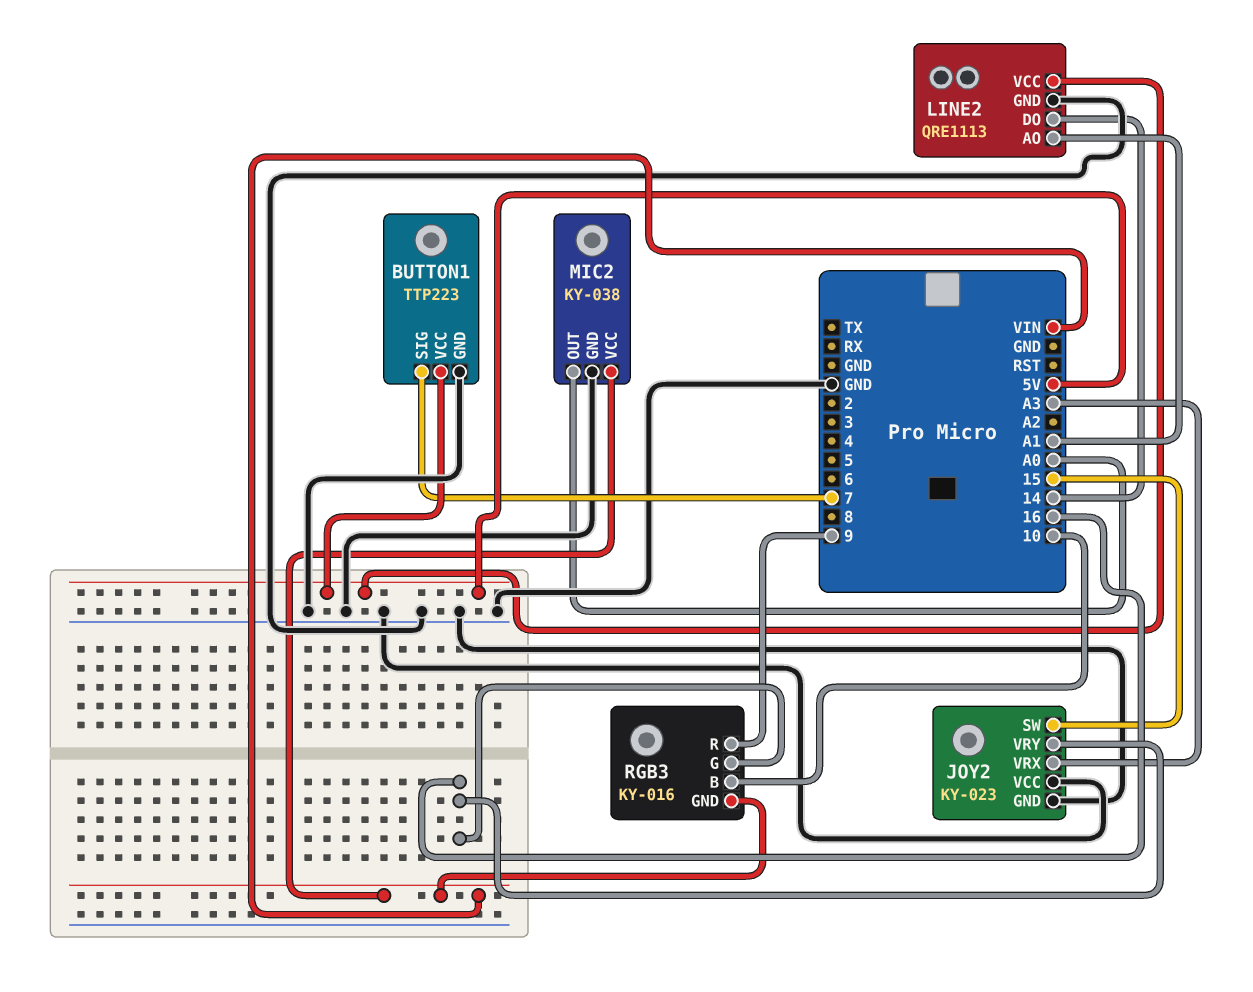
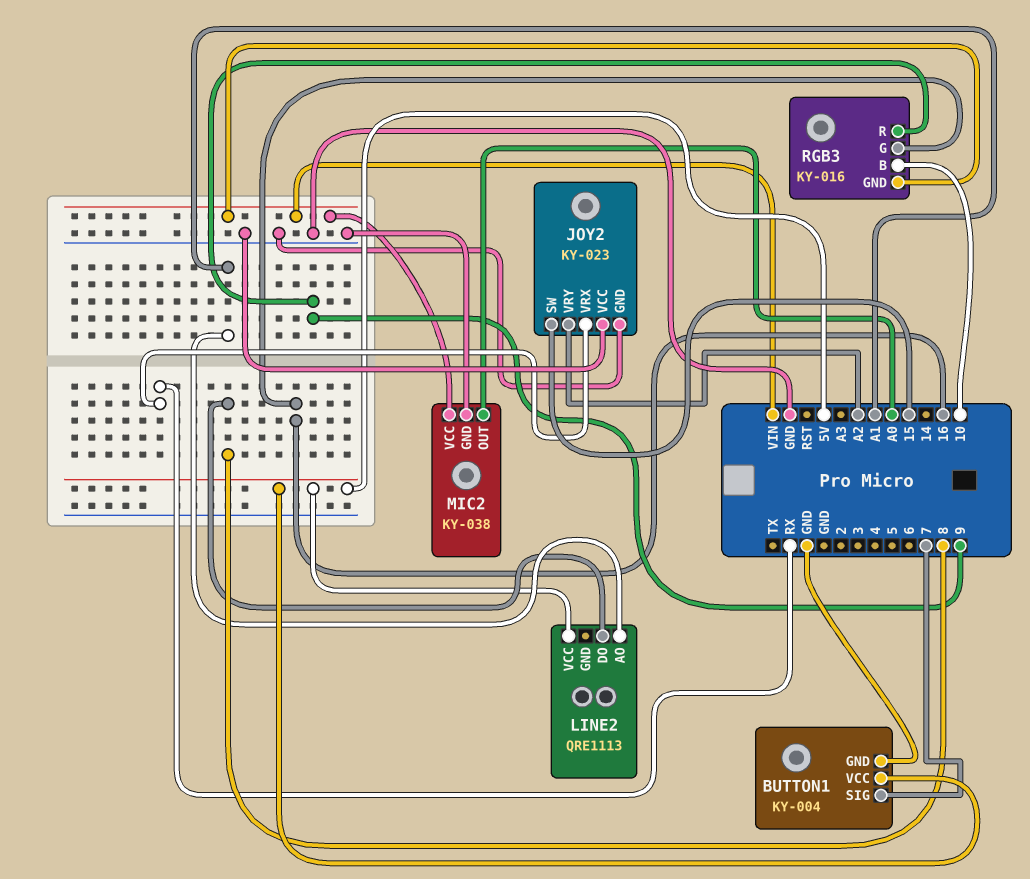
BUTTON1: TTP223 -> KY-004
JOY2 pin VRX: A3 -> RX
JOY2 pin VRY: 16 -> A2
LINE2 pin DO: 14 -> 8
LINE2 pin GND: GND -> none

